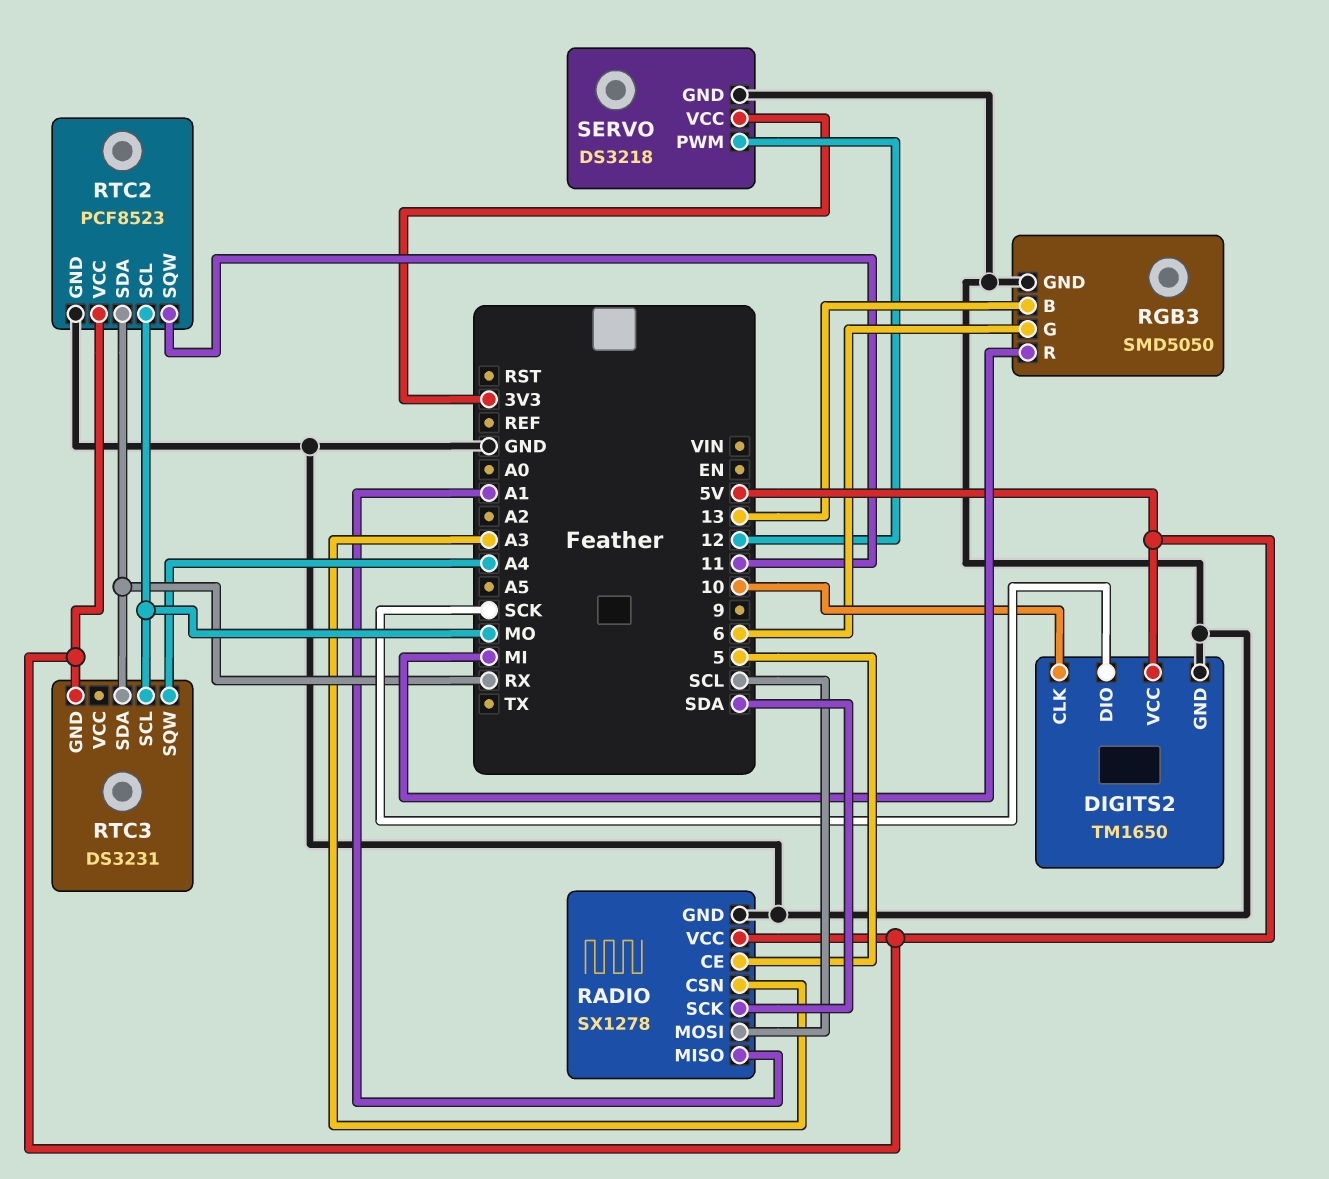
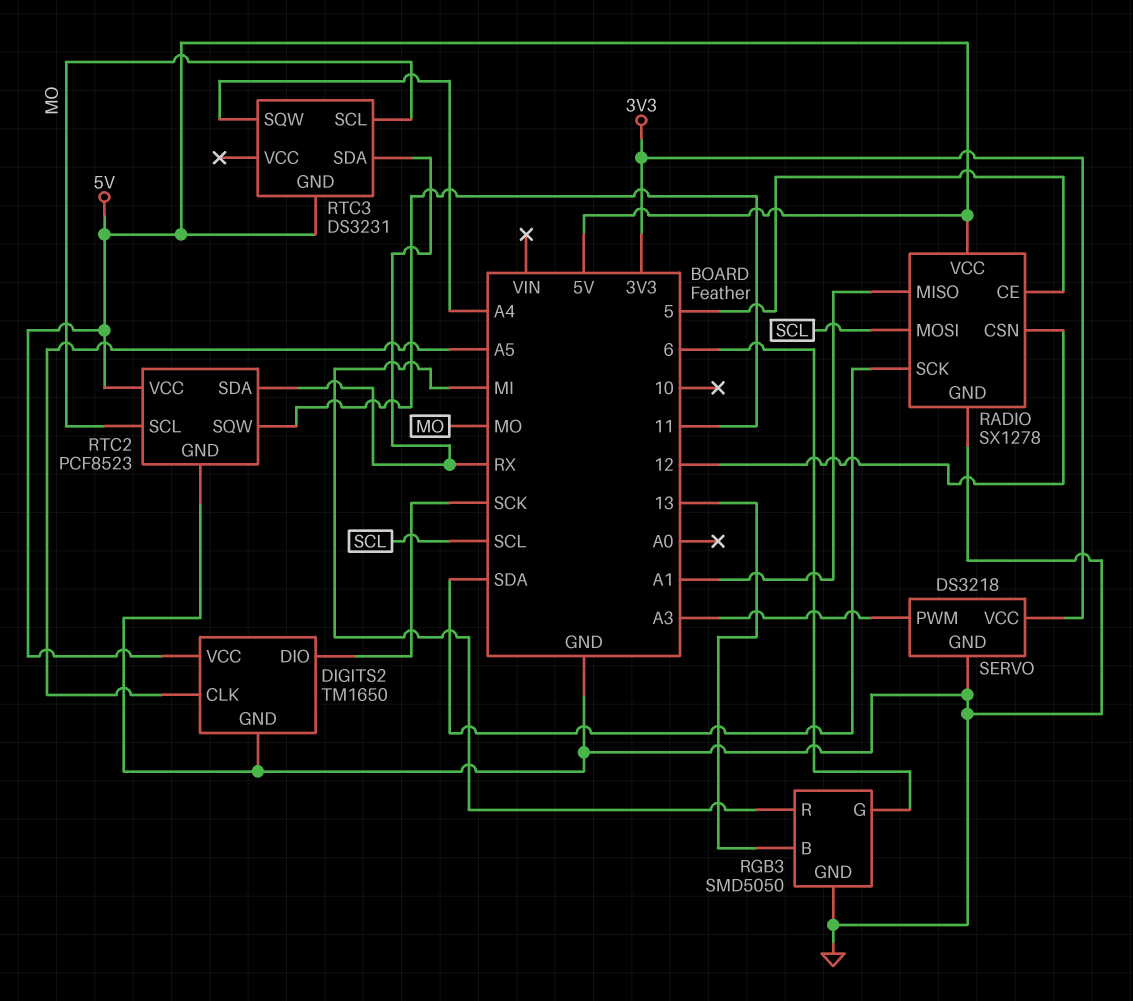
DIGITS2 pin CLK: 10 -> A5
RADIO pin CSN: A3 -> 12
SERVO pin PWM: 12 -> A3

